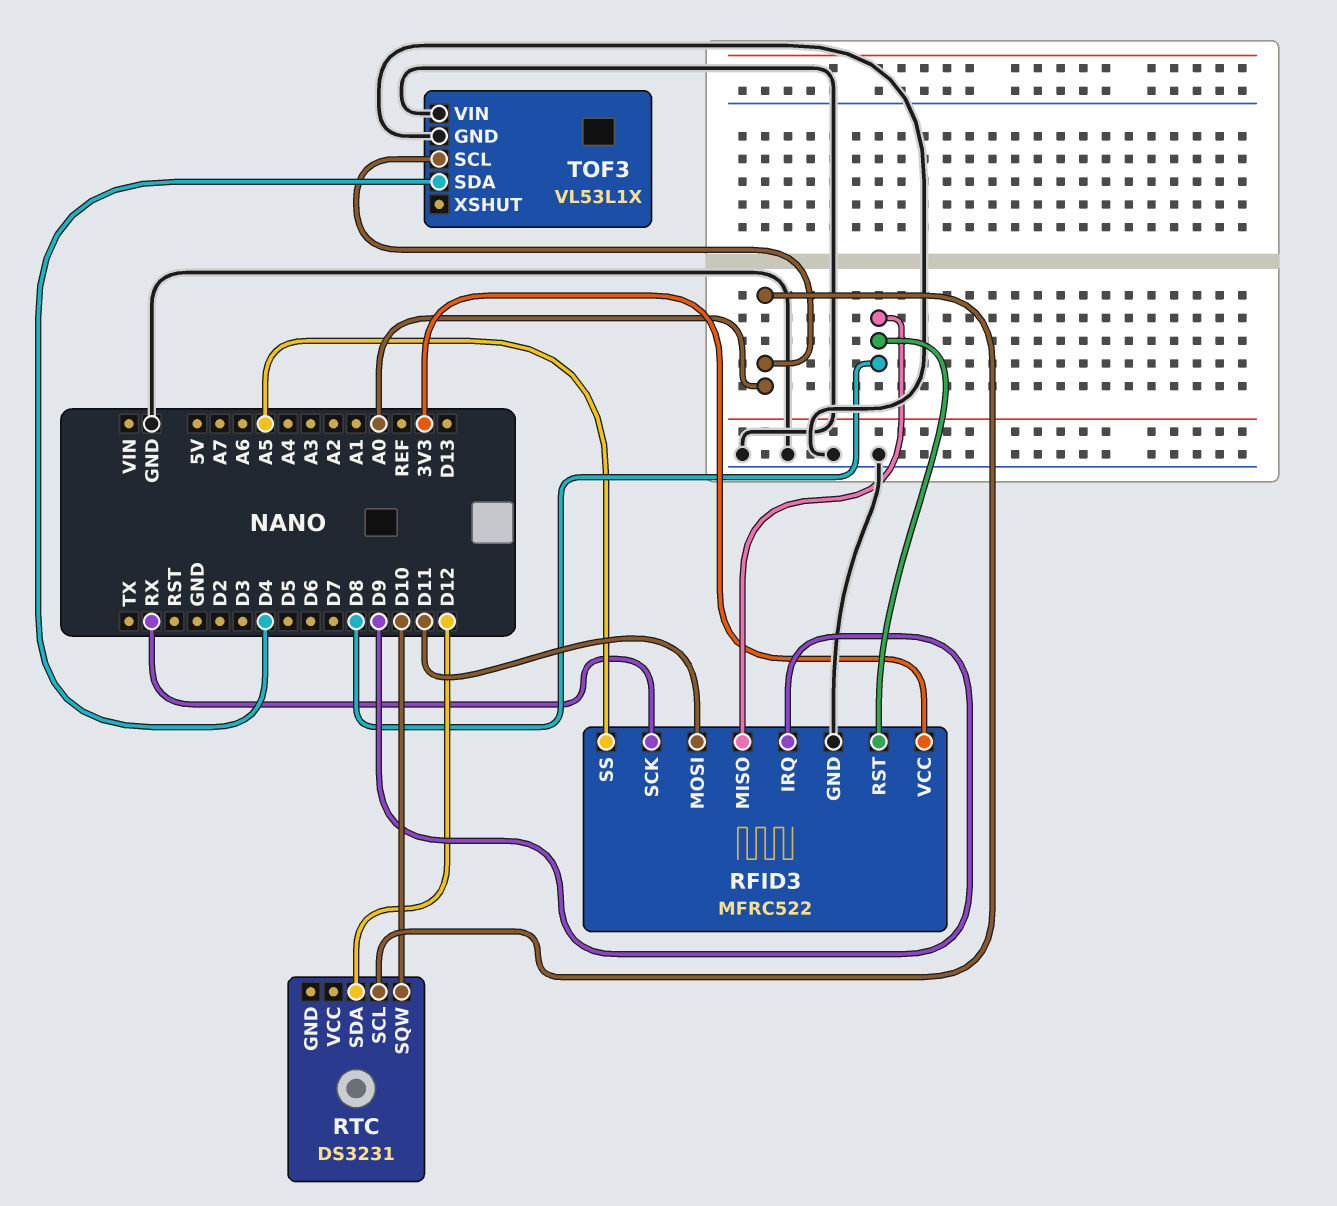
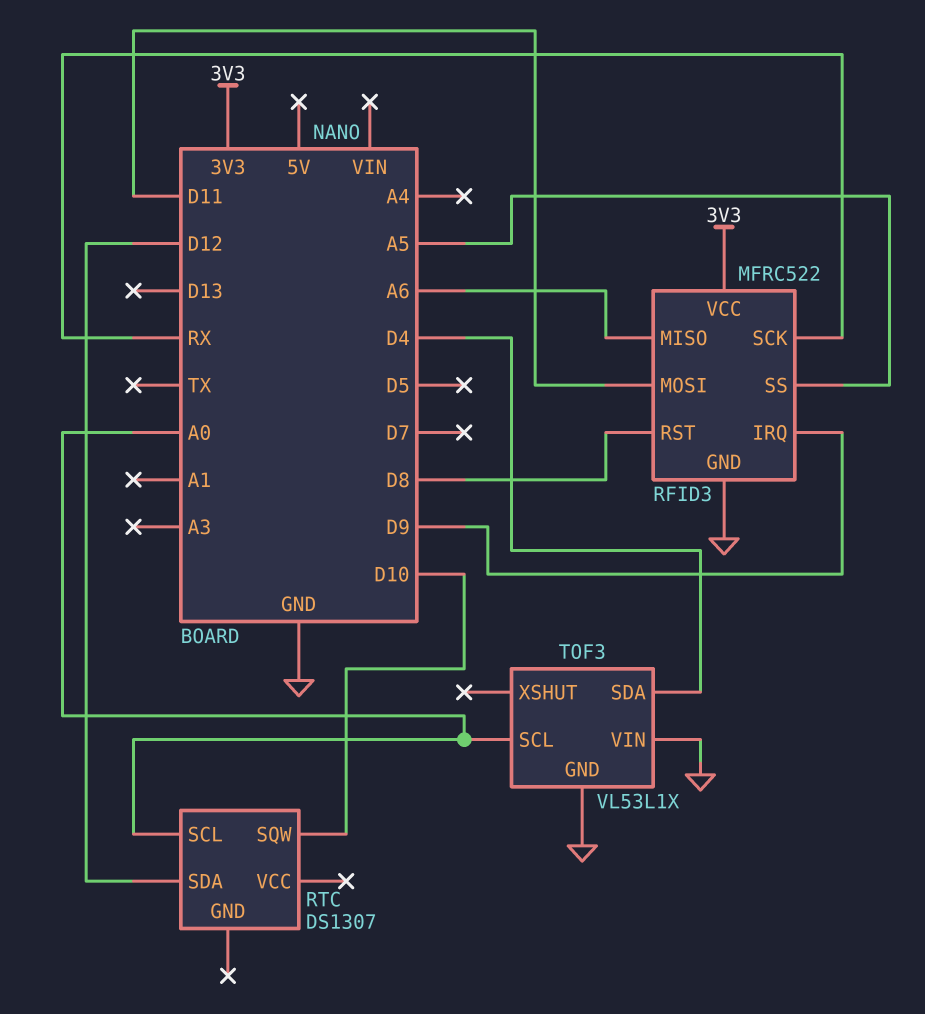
RFID3 pin MISO: D8 -> A6
RTC: DS3231 -> DS1307

